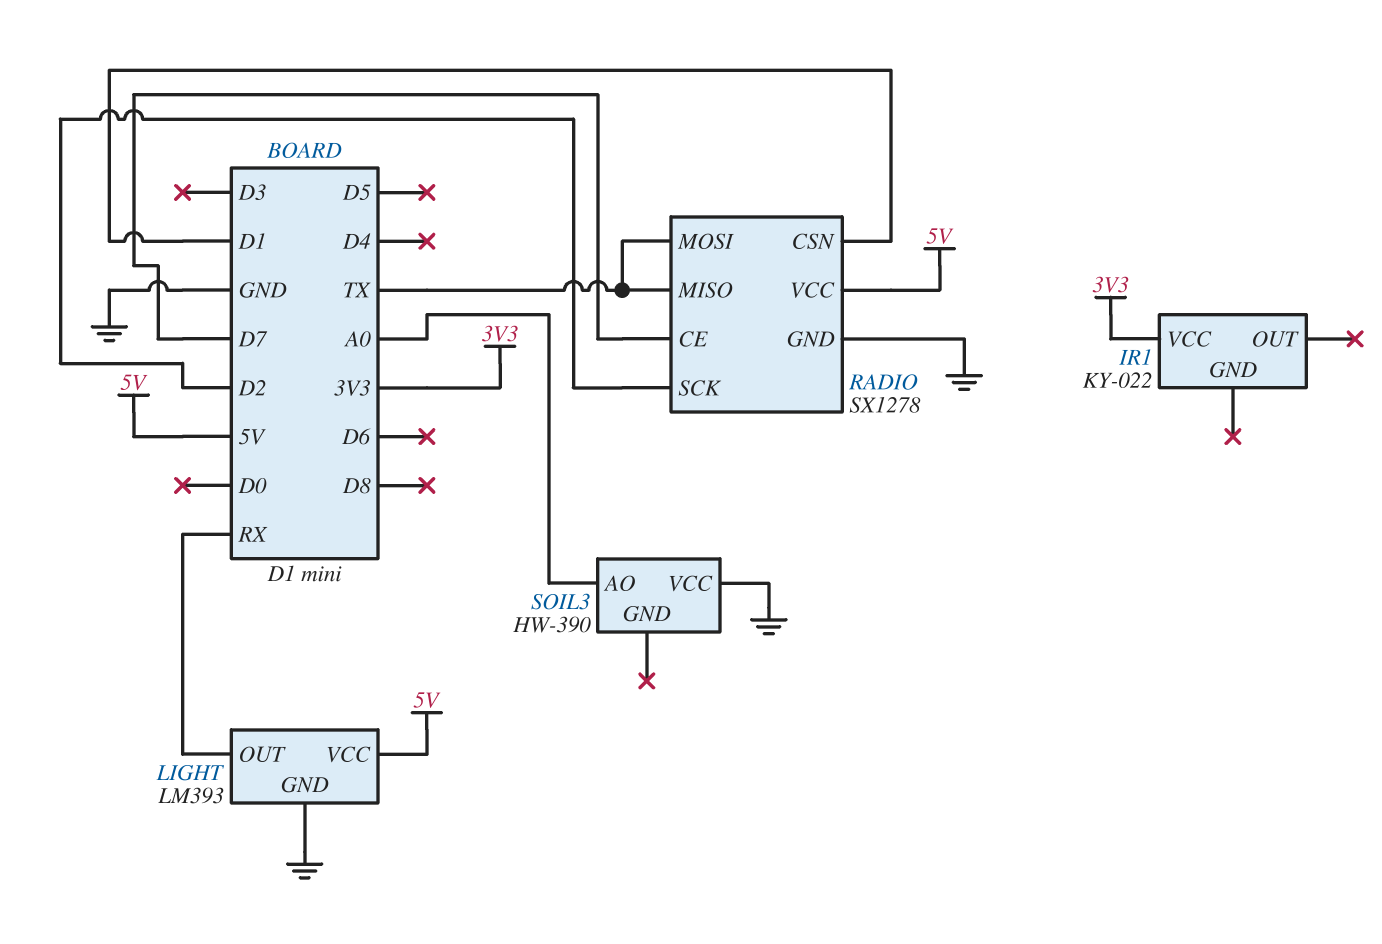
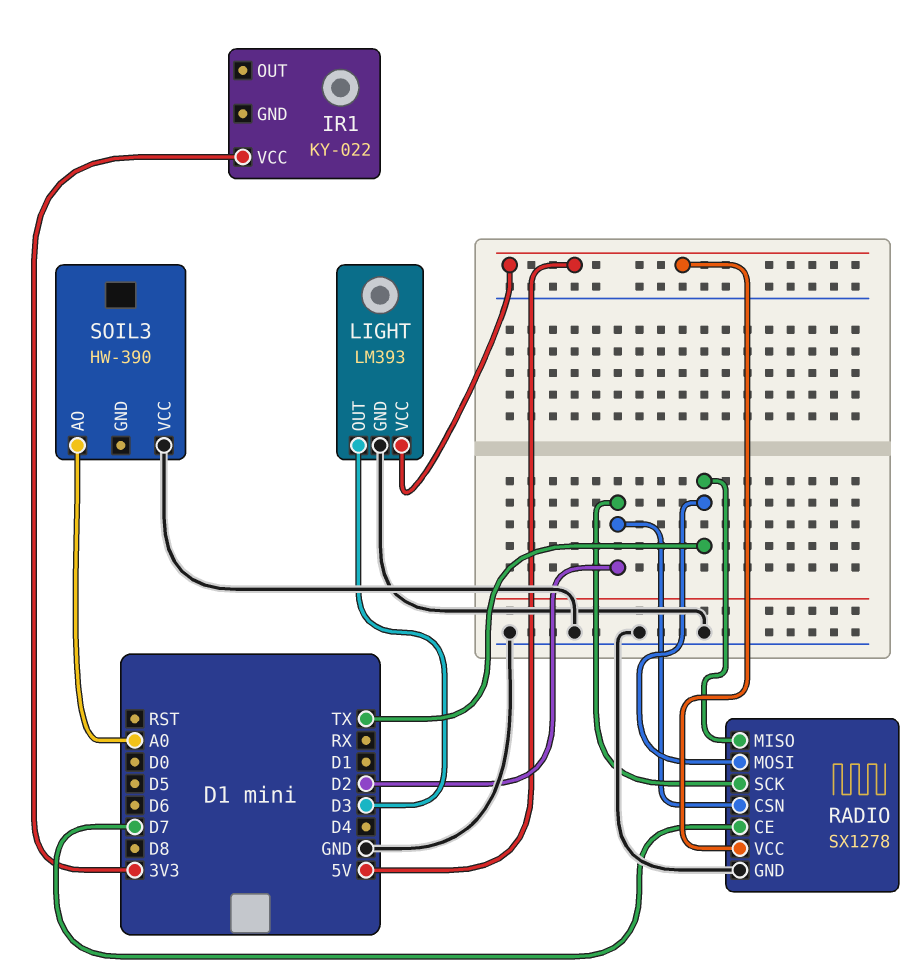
LIGHT pin OUT: RX -> D3
RADIO pin CSN: D1 -> D2

